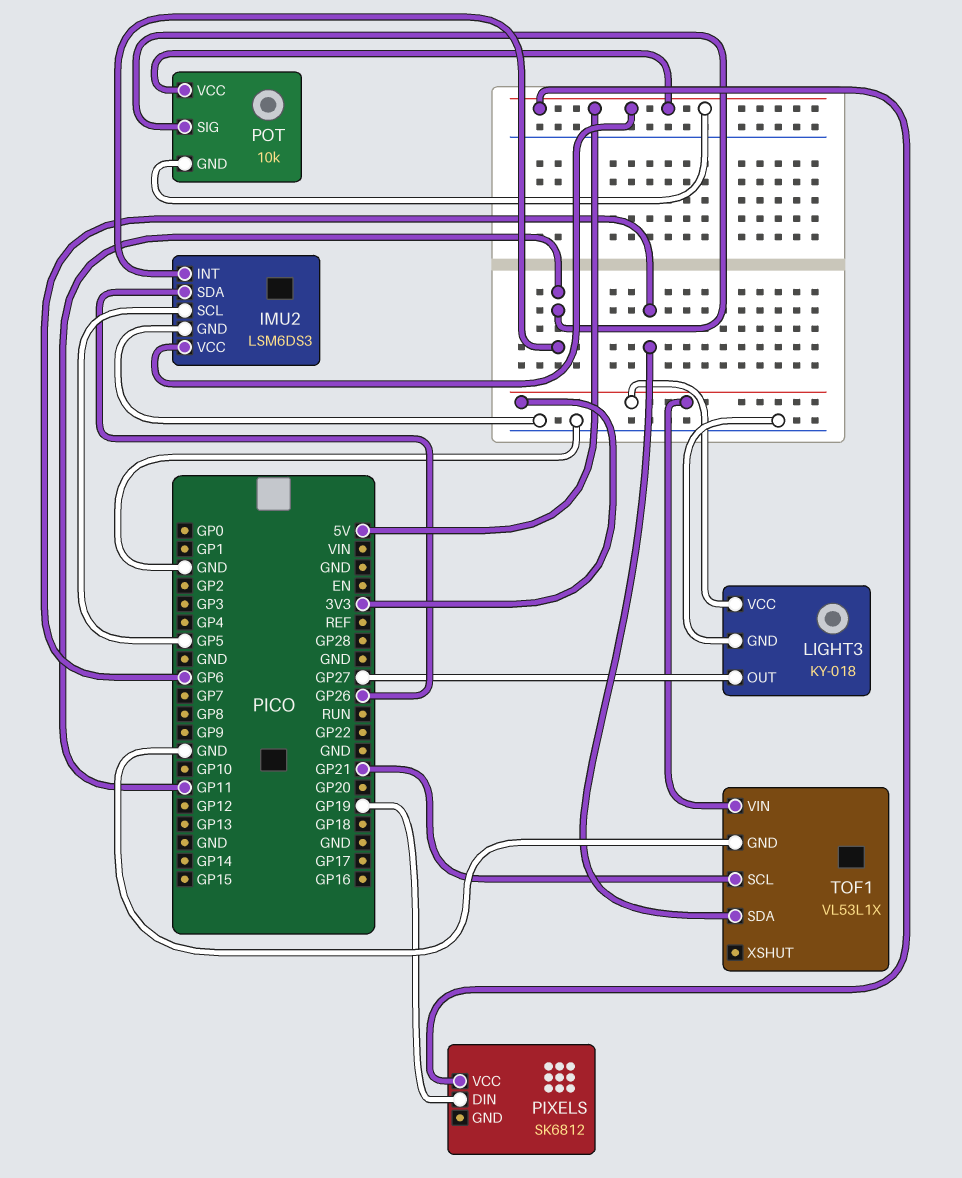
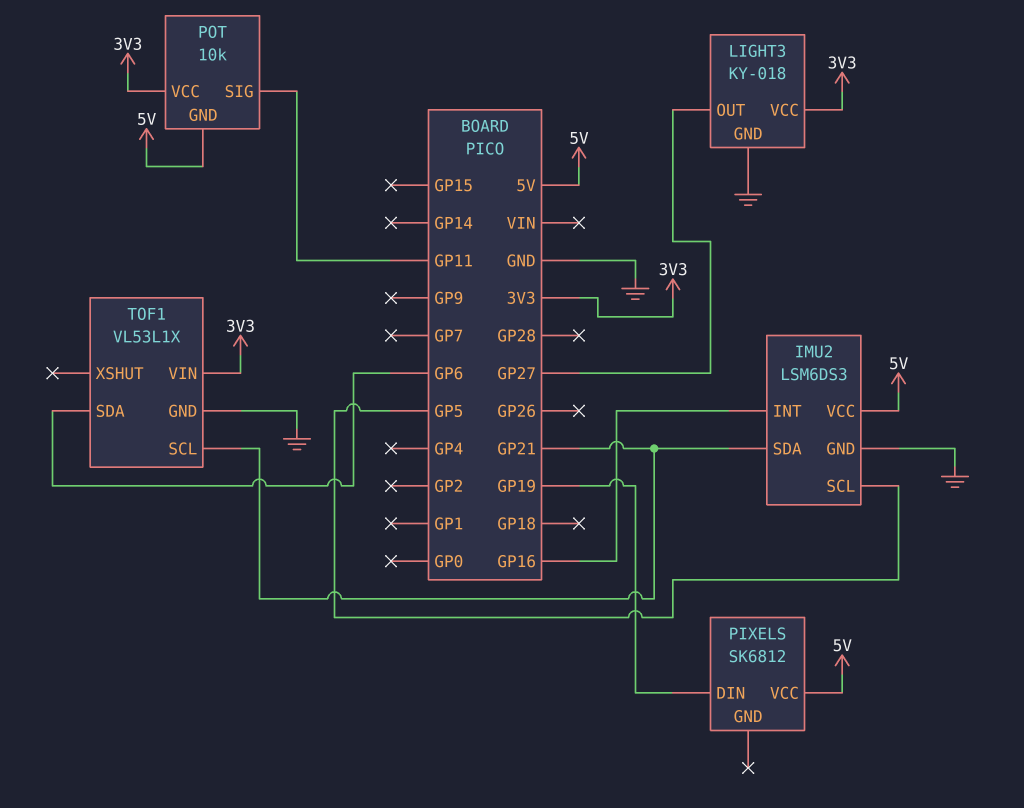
IMU2 pin INT: GP11 -> GP16
IMU2 pin SDA: GP26 -> GP21
POT pin VCC: 5V -> 3V3

